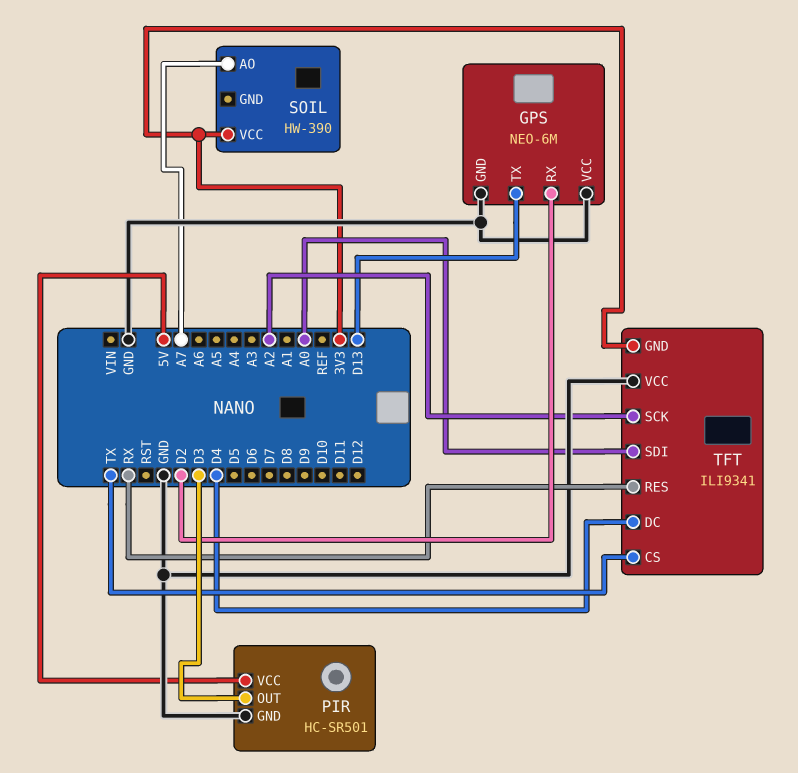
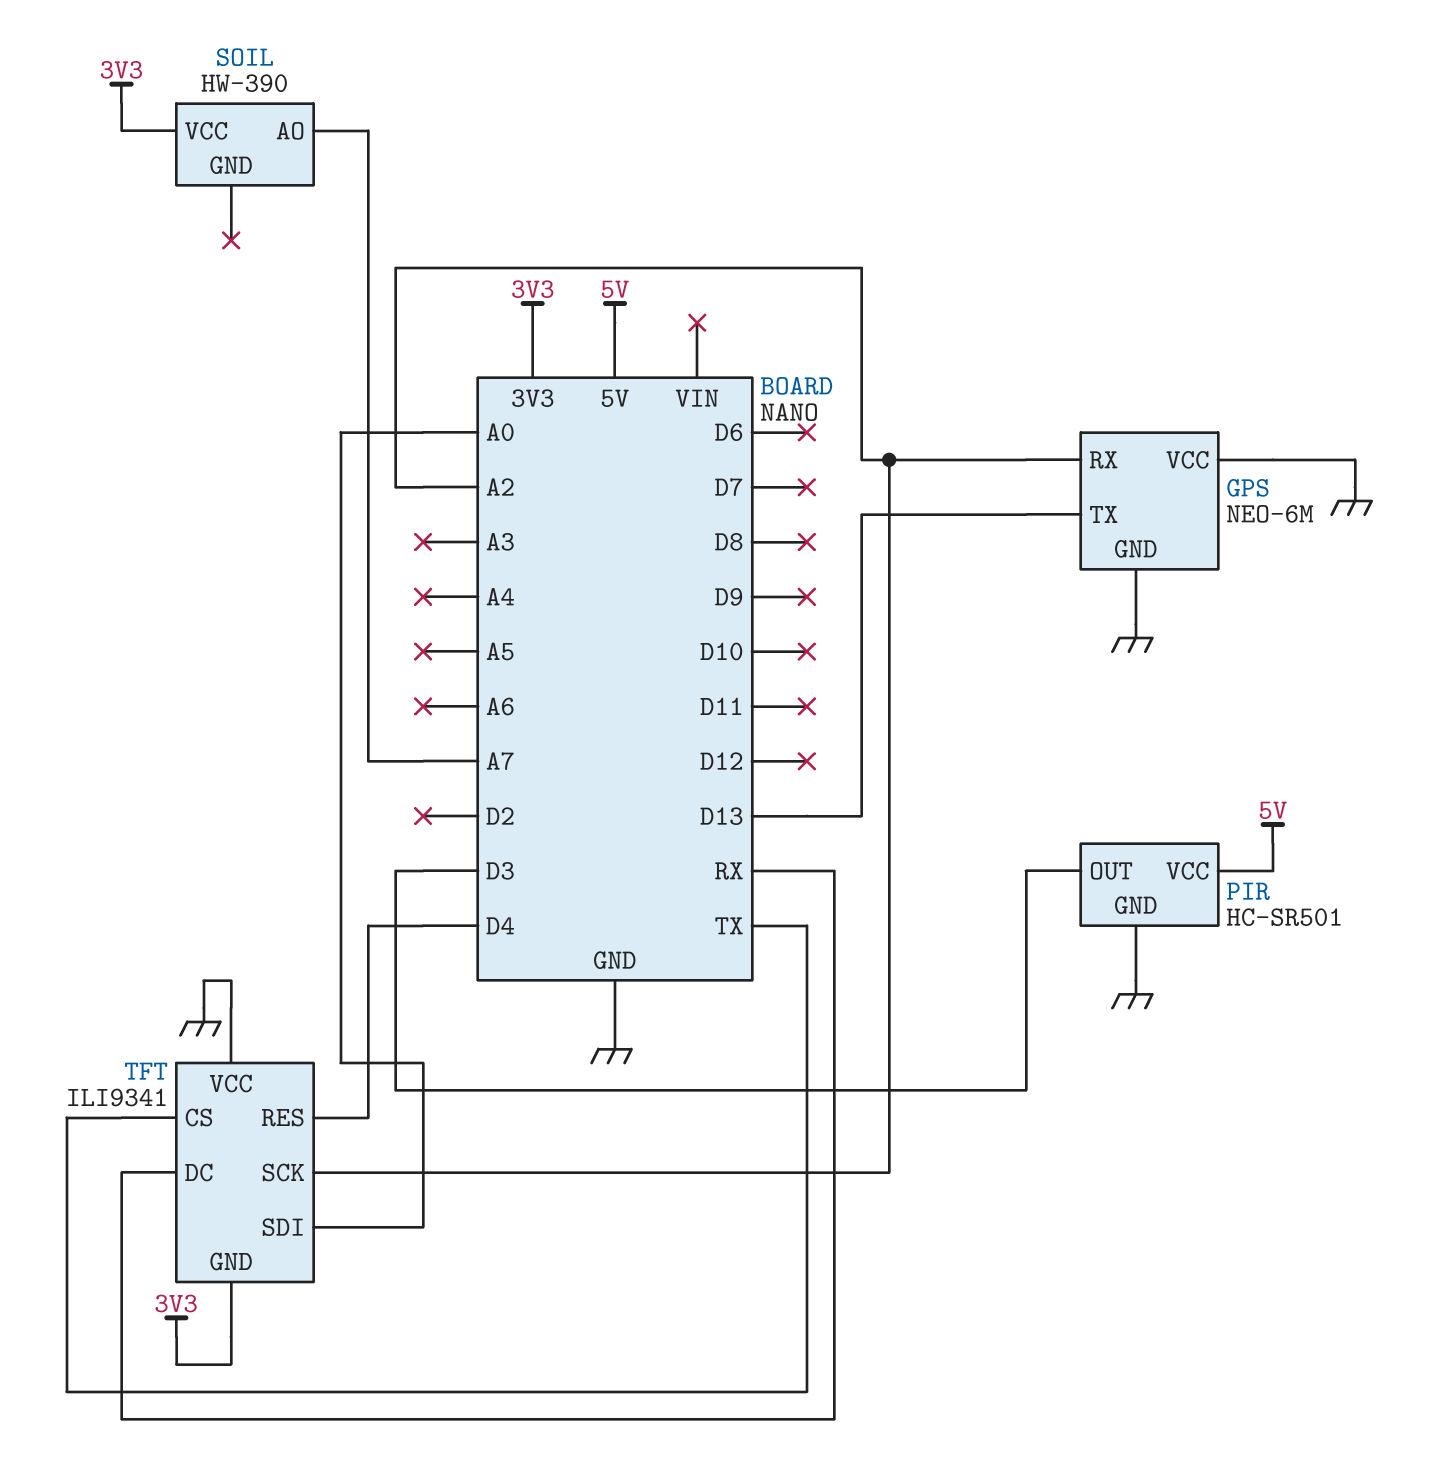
GPS pin RX: D2 -> A2
TFT pin DC: D4 -> RX
TFT pin RES: RX -> D4

